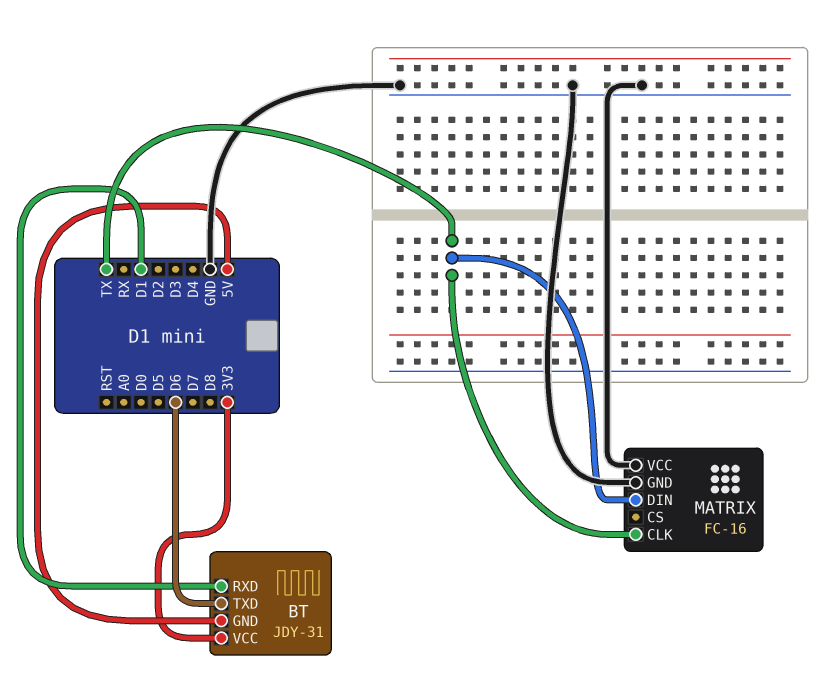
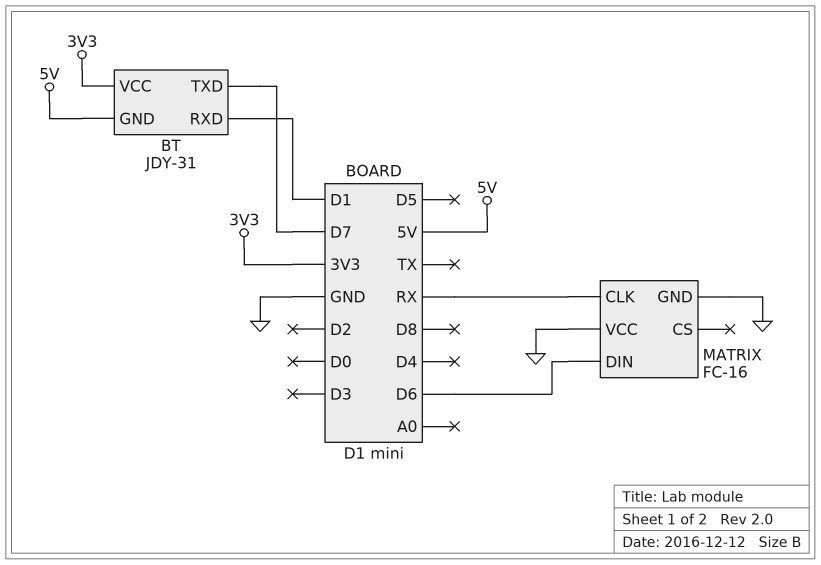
BT pin TXD: D6 -> D7
MATRIX pin CLK: TX -> RX
MATRIX pin DIN: TX -> D6

